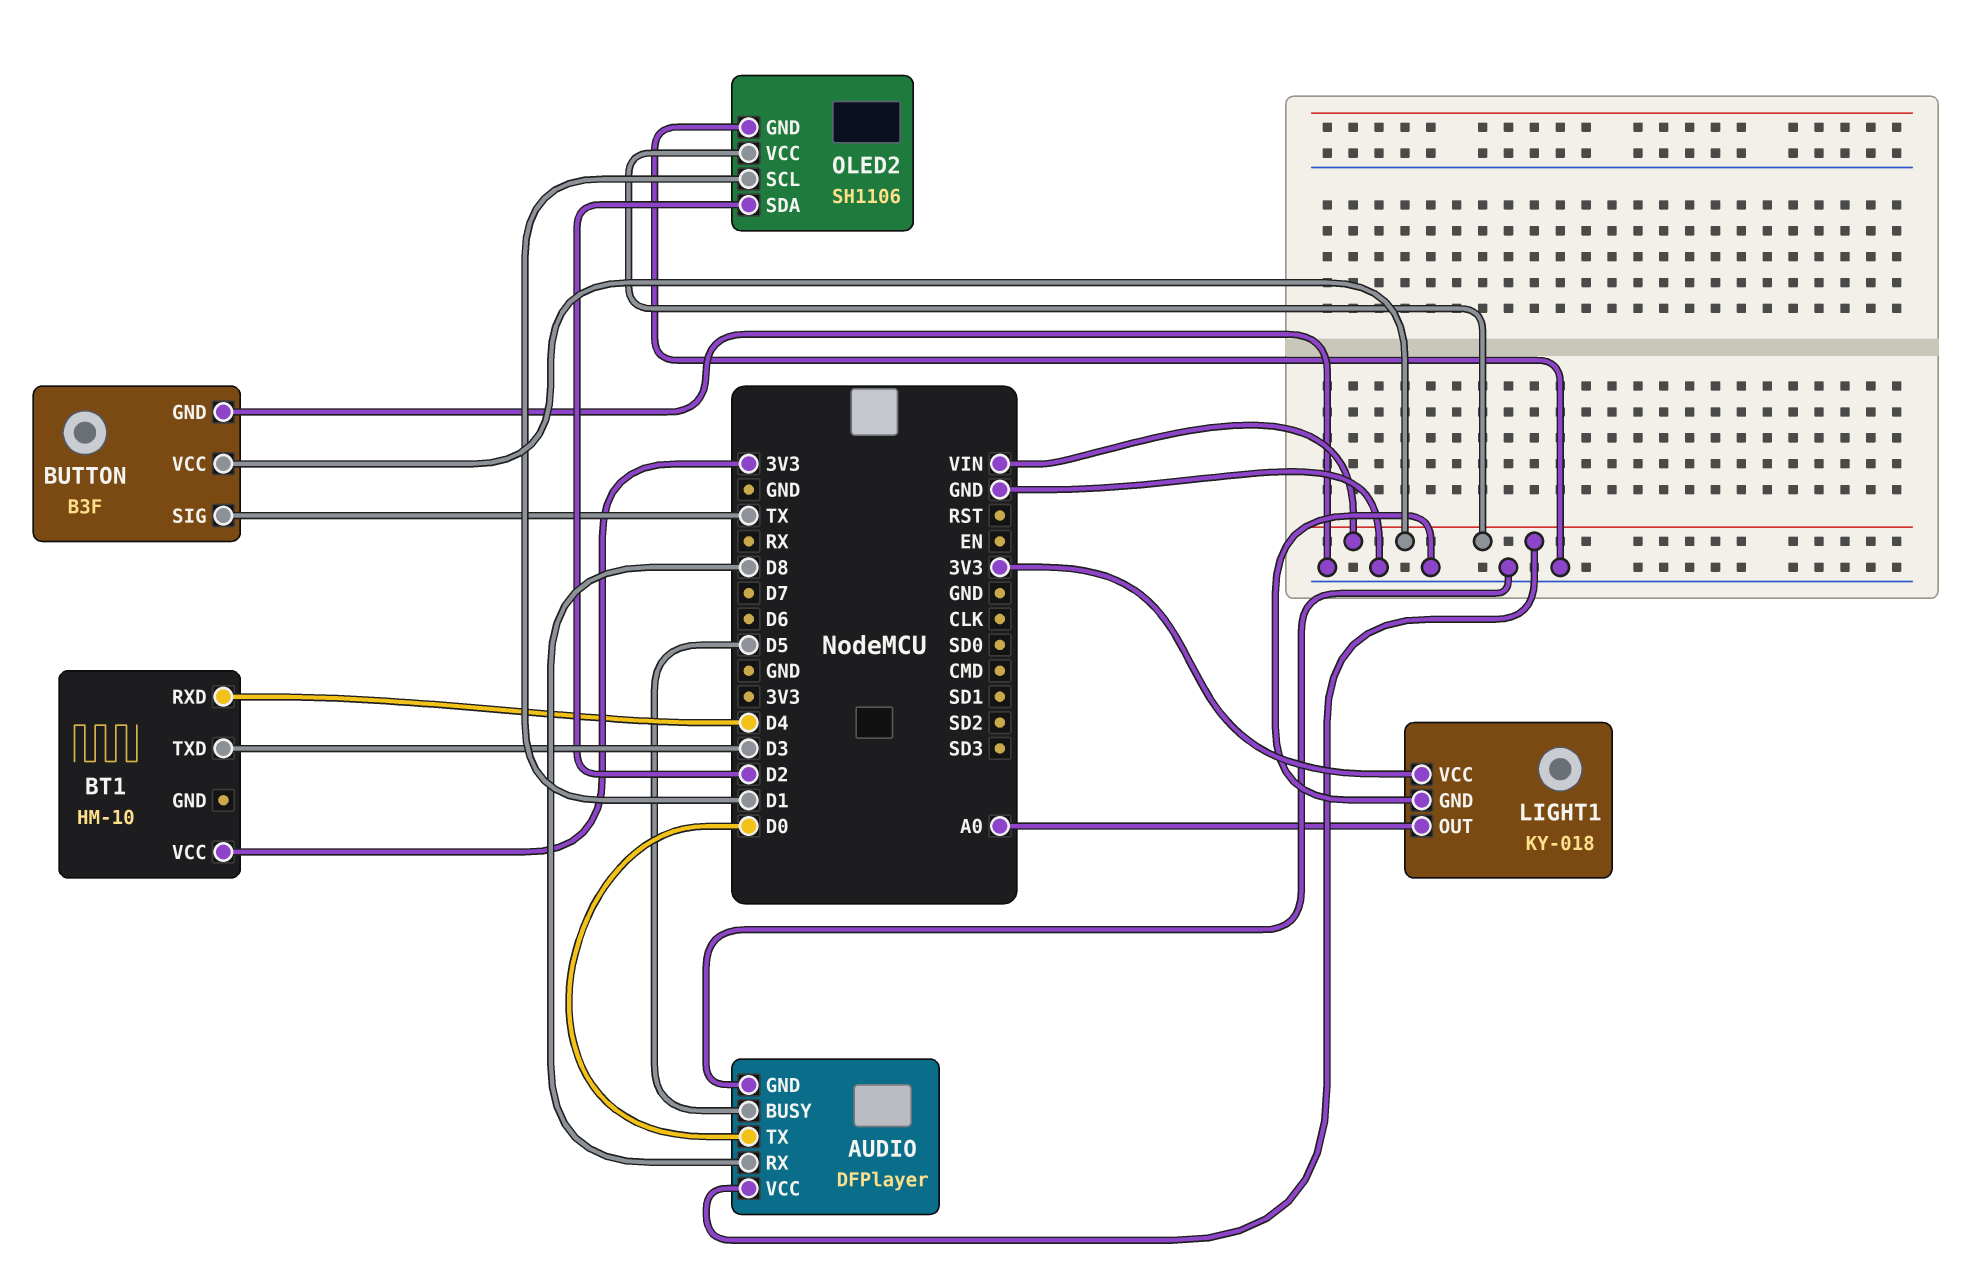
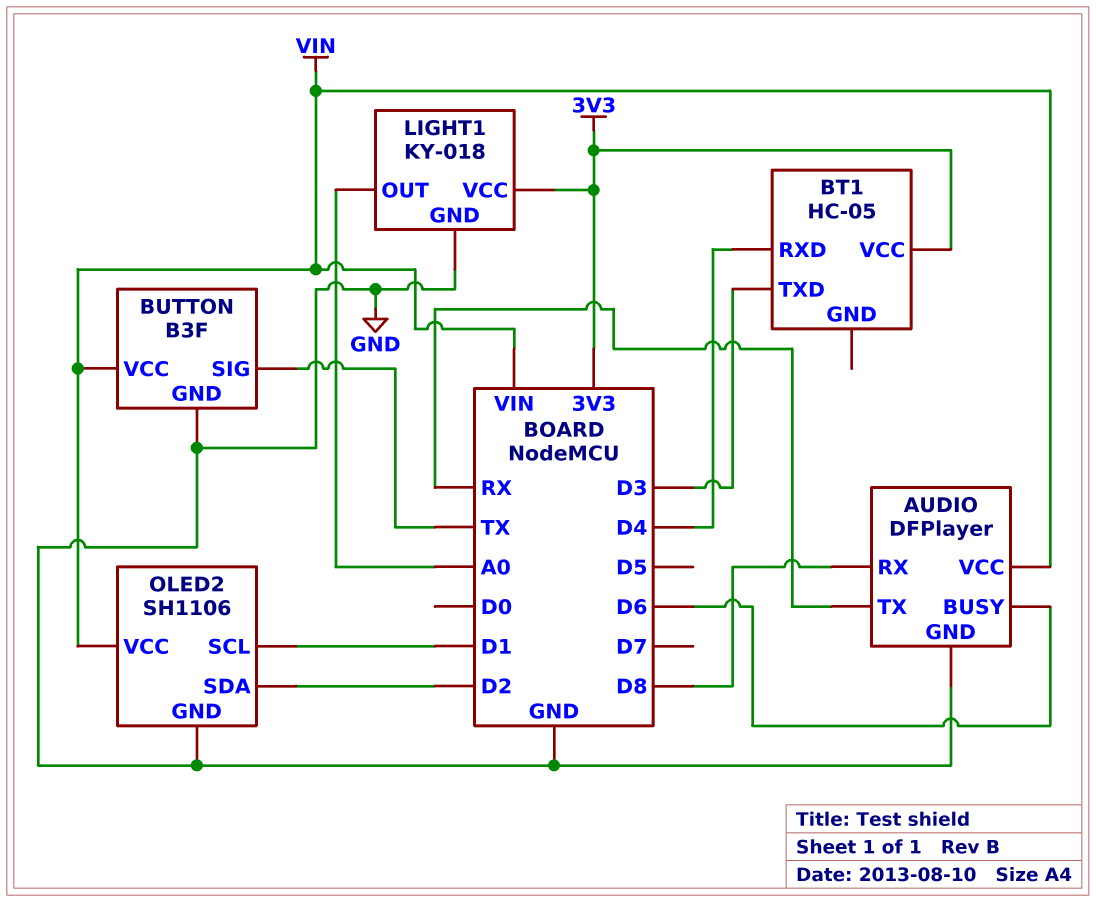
AUDIO pin BUSY: D5 -> D6
AUDIO pin TX: D0 -> RX
BT1: HM-10 -> HC-05

